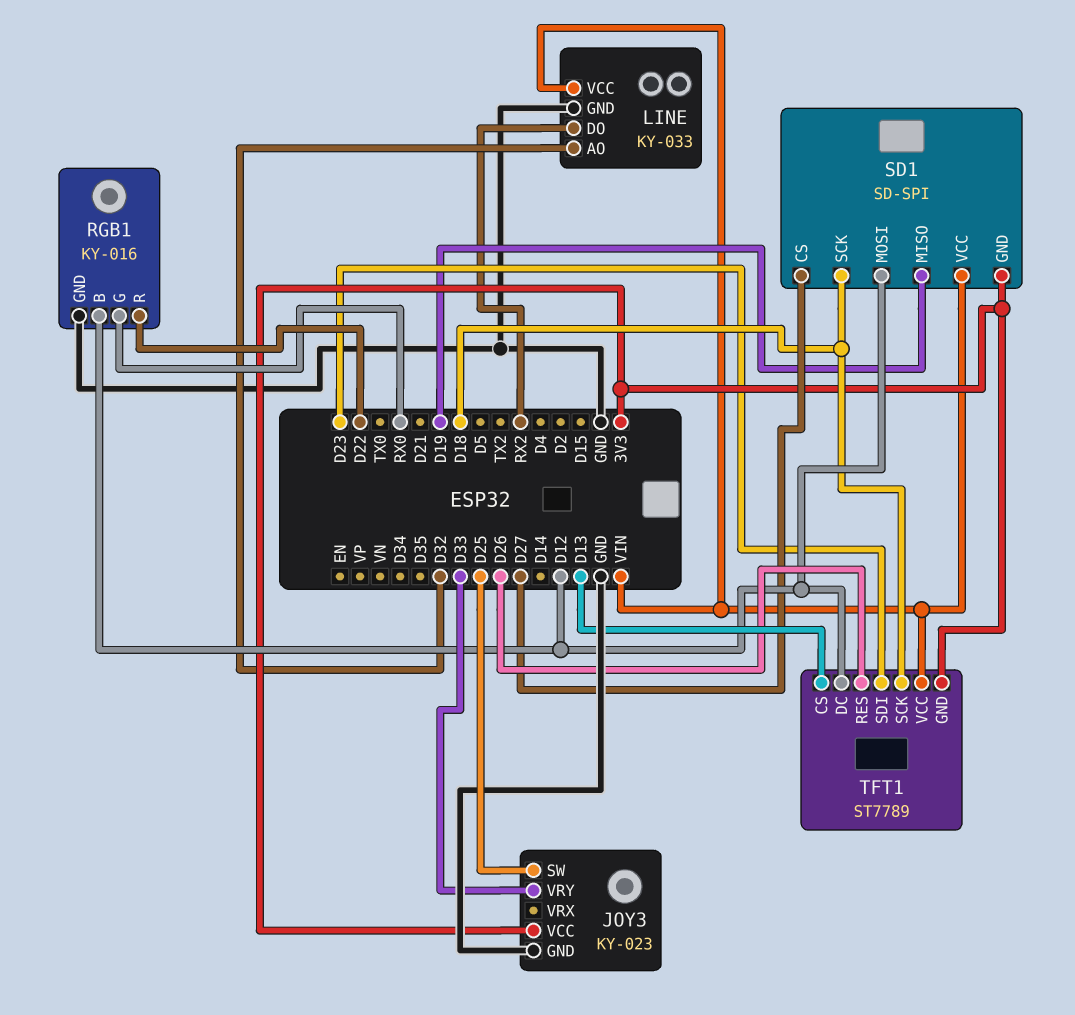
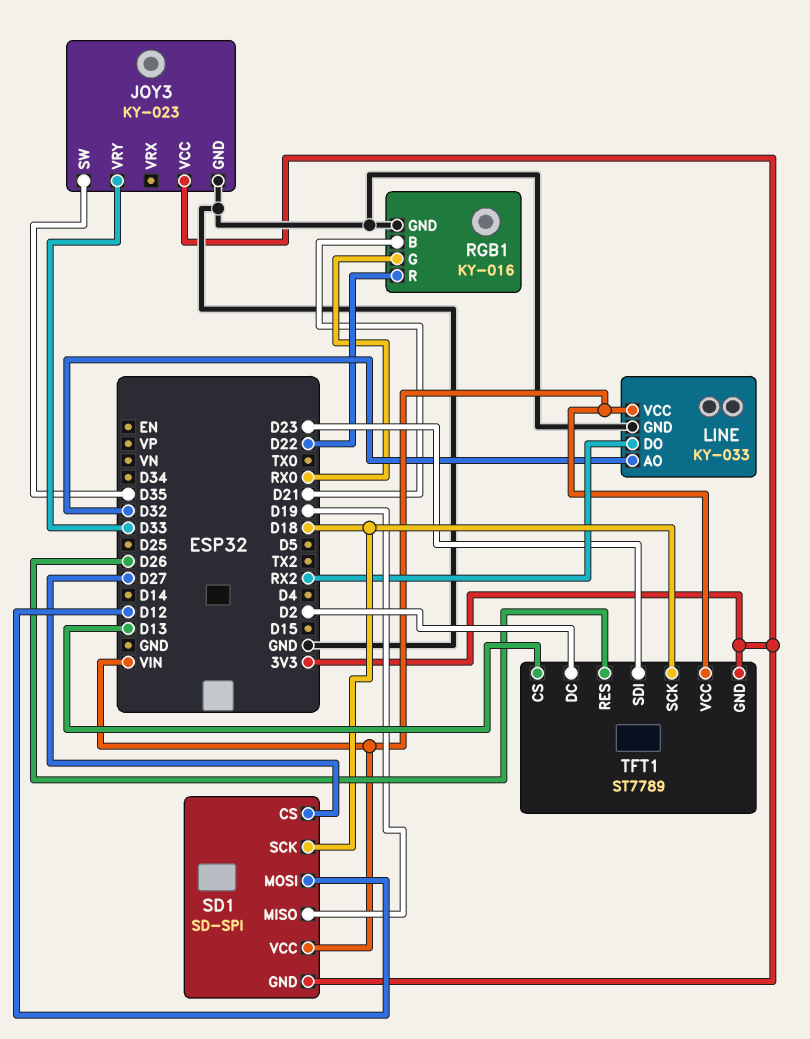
JOY3 pin SW: D25 -> D35
RGB1 pin B: D12 -> D21
TFT1 pin DC: D12 -> D2

